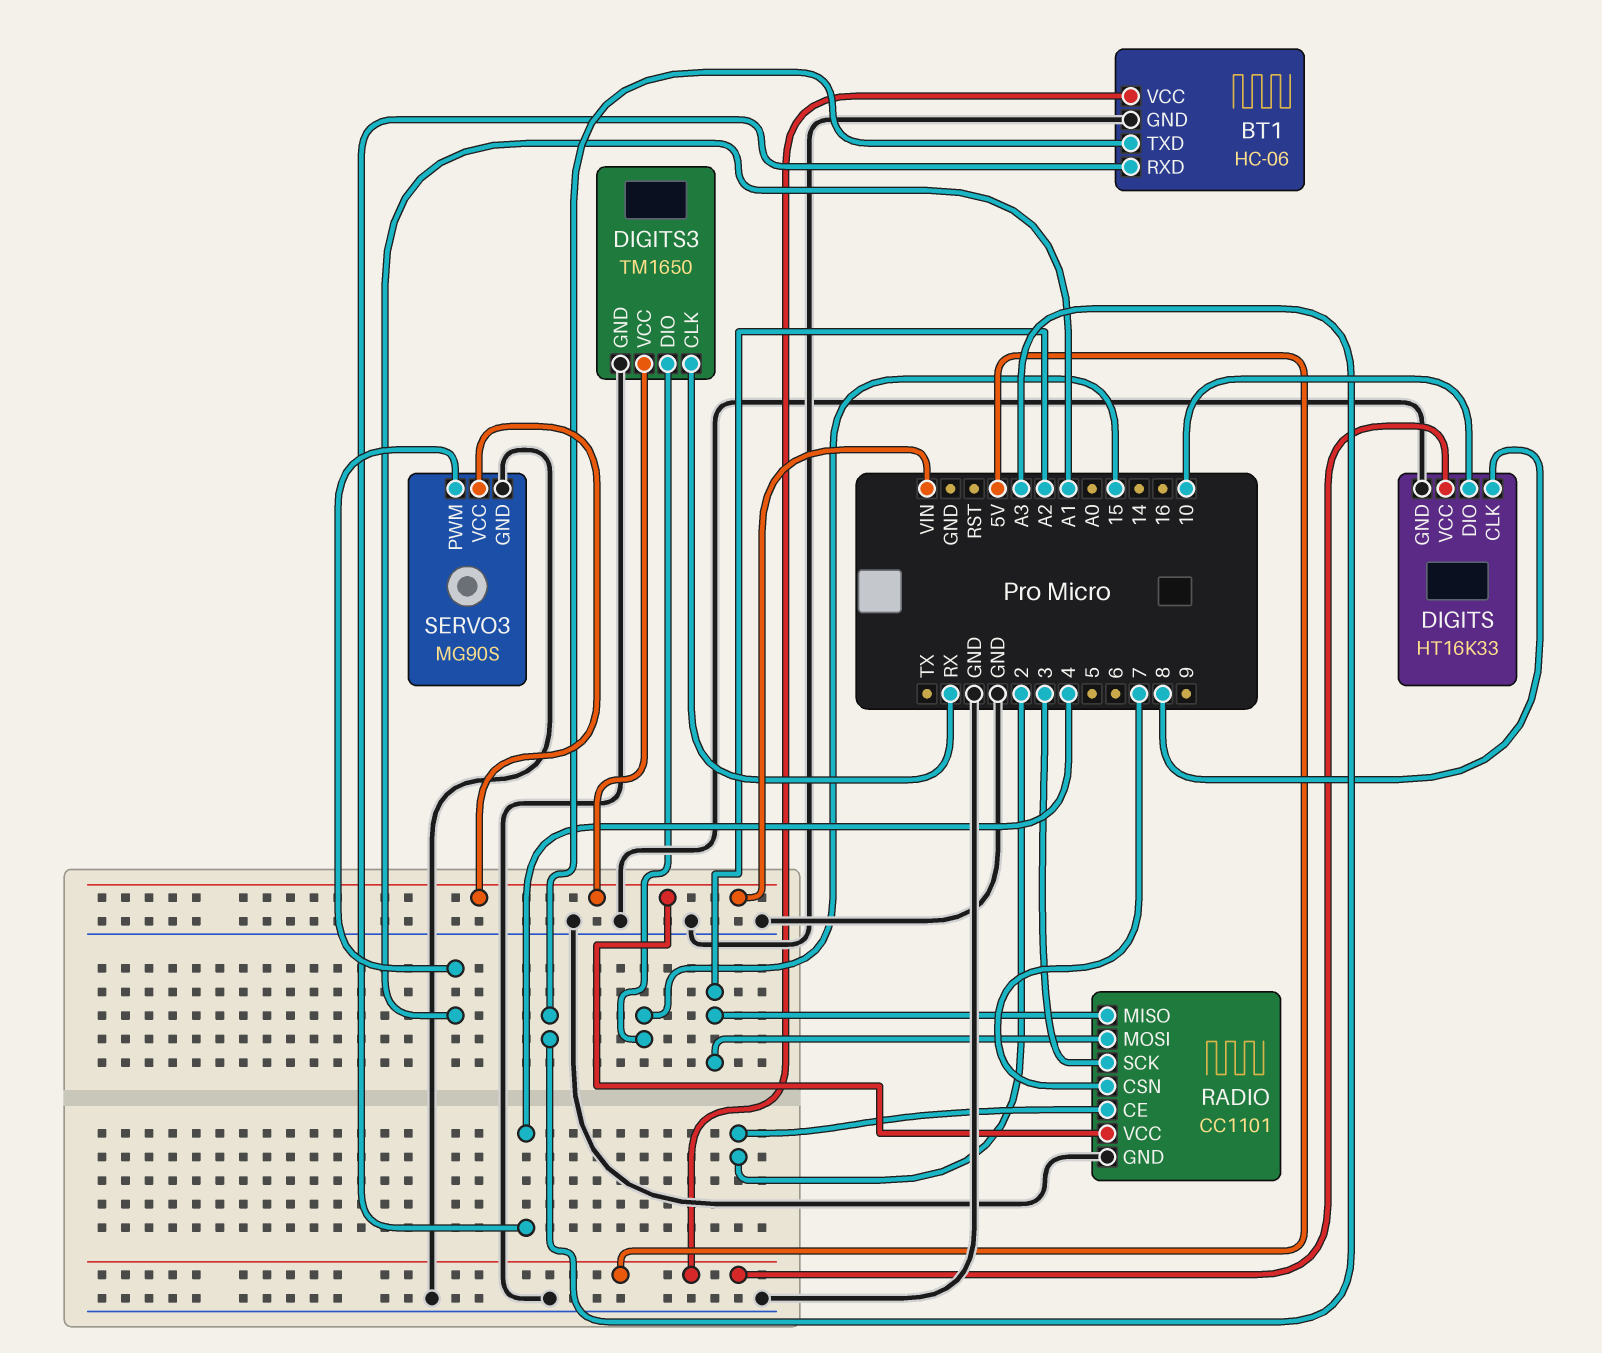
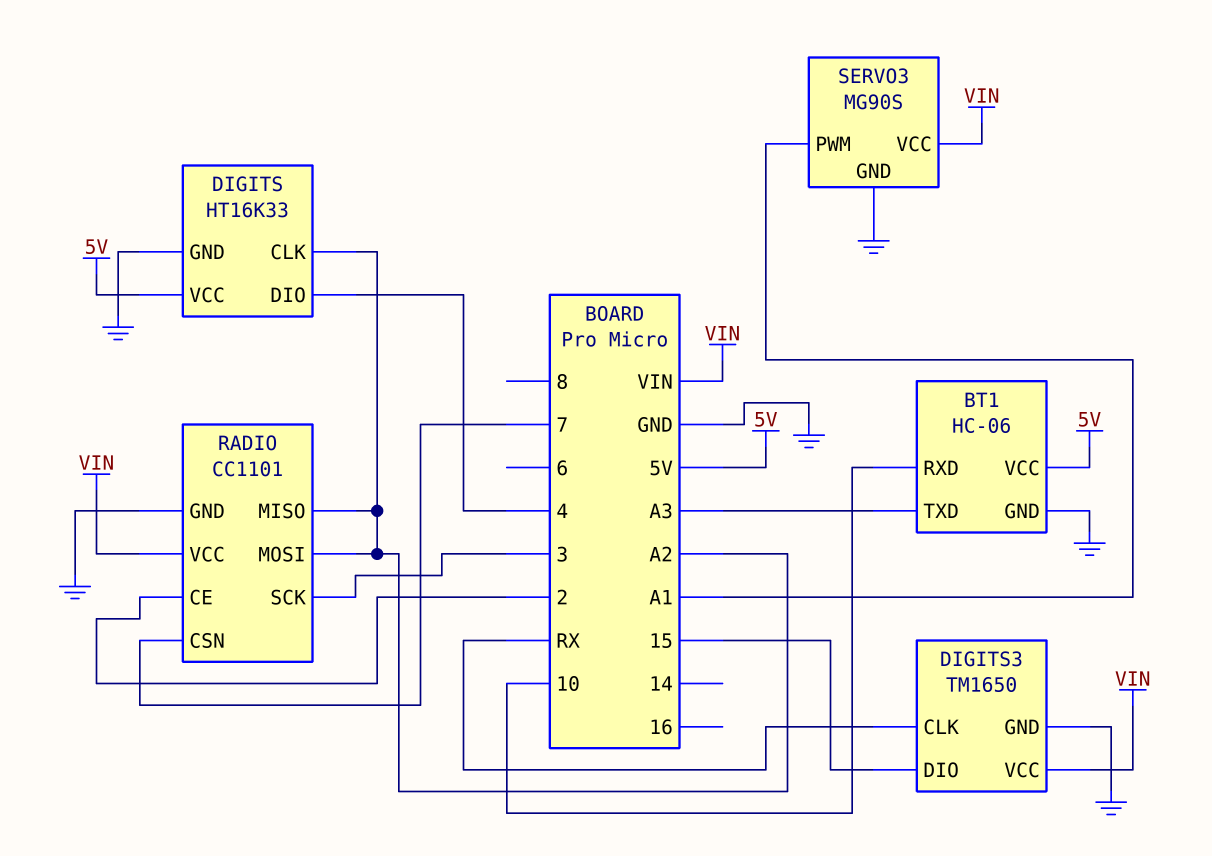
BT1 pin RXD: 4 -> 10
DIGITS pin CLK: 8 -> A2
DIGITS pin DIO: 10 -> 4

